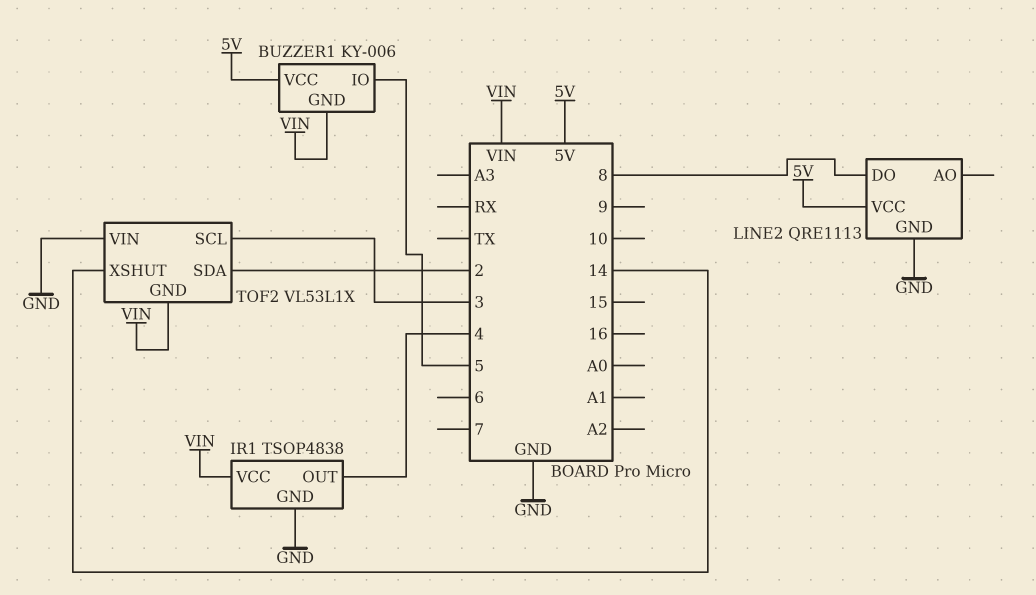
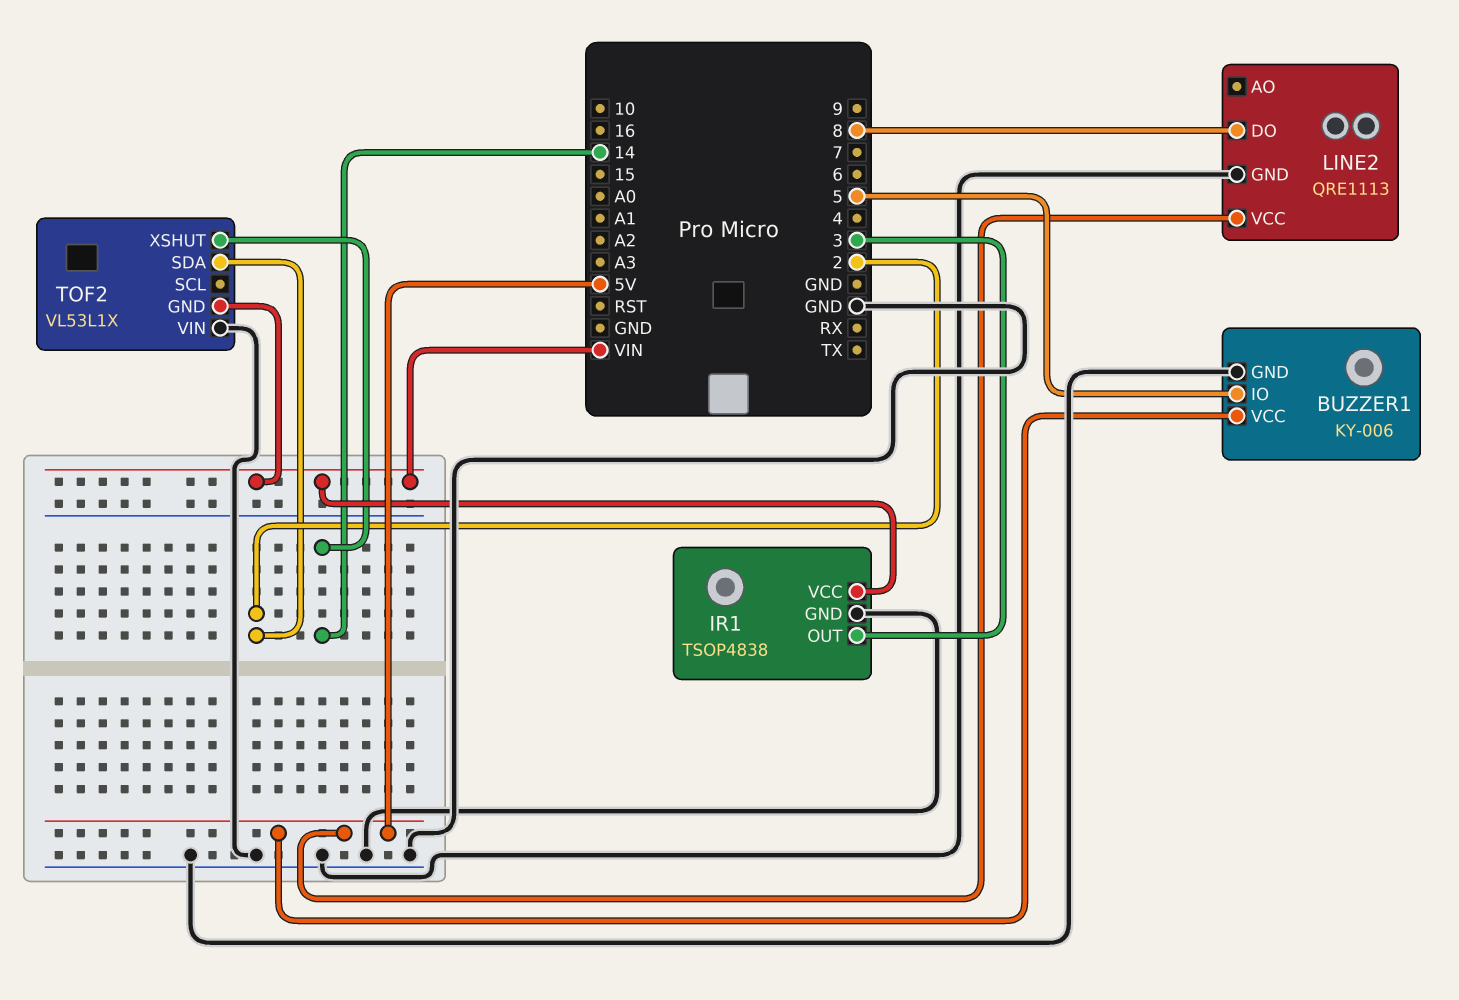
BUZZER1 pin GND: VIN -> GND
IR1 pin OUT: 4 -> 3
TOF2 pin SCL: 3 -> none

